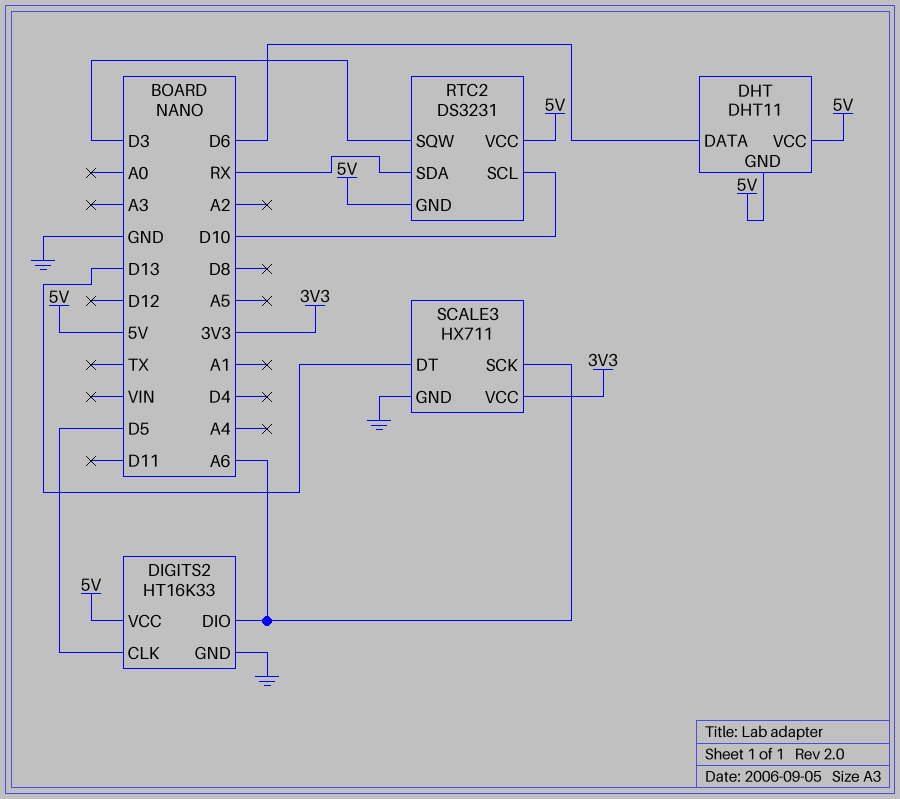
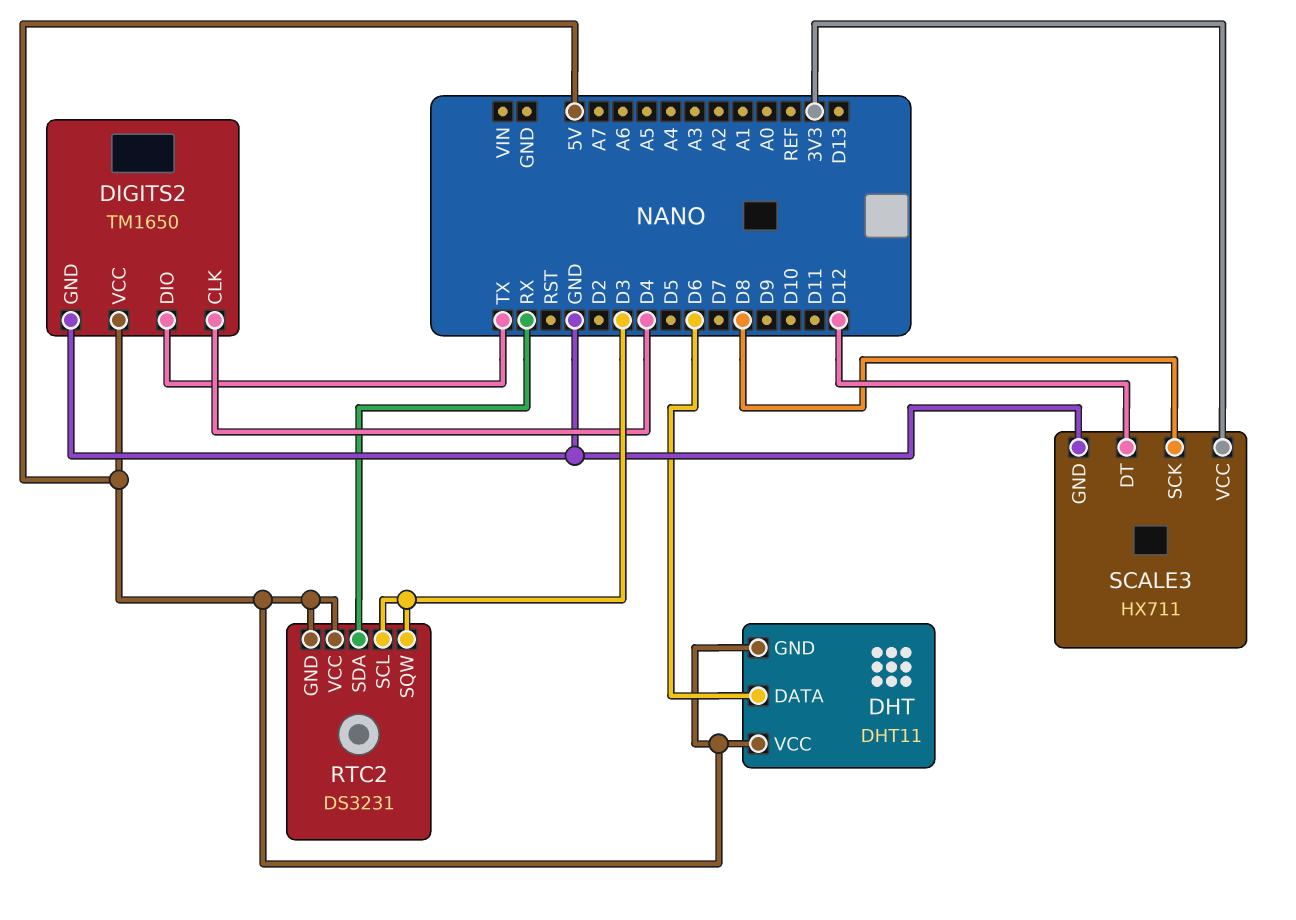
DIGITS2: HT16K33 -> TM1650
DIGITS2 pin CLK: D5 -> D4
DIGITS2 pin DIO: A6 -> TX
RTC2 pin SCL: D10 -> D3
SCALE3 pin DT: D13 -> D12
SCALE3 pin SCK: A6 -> D8

